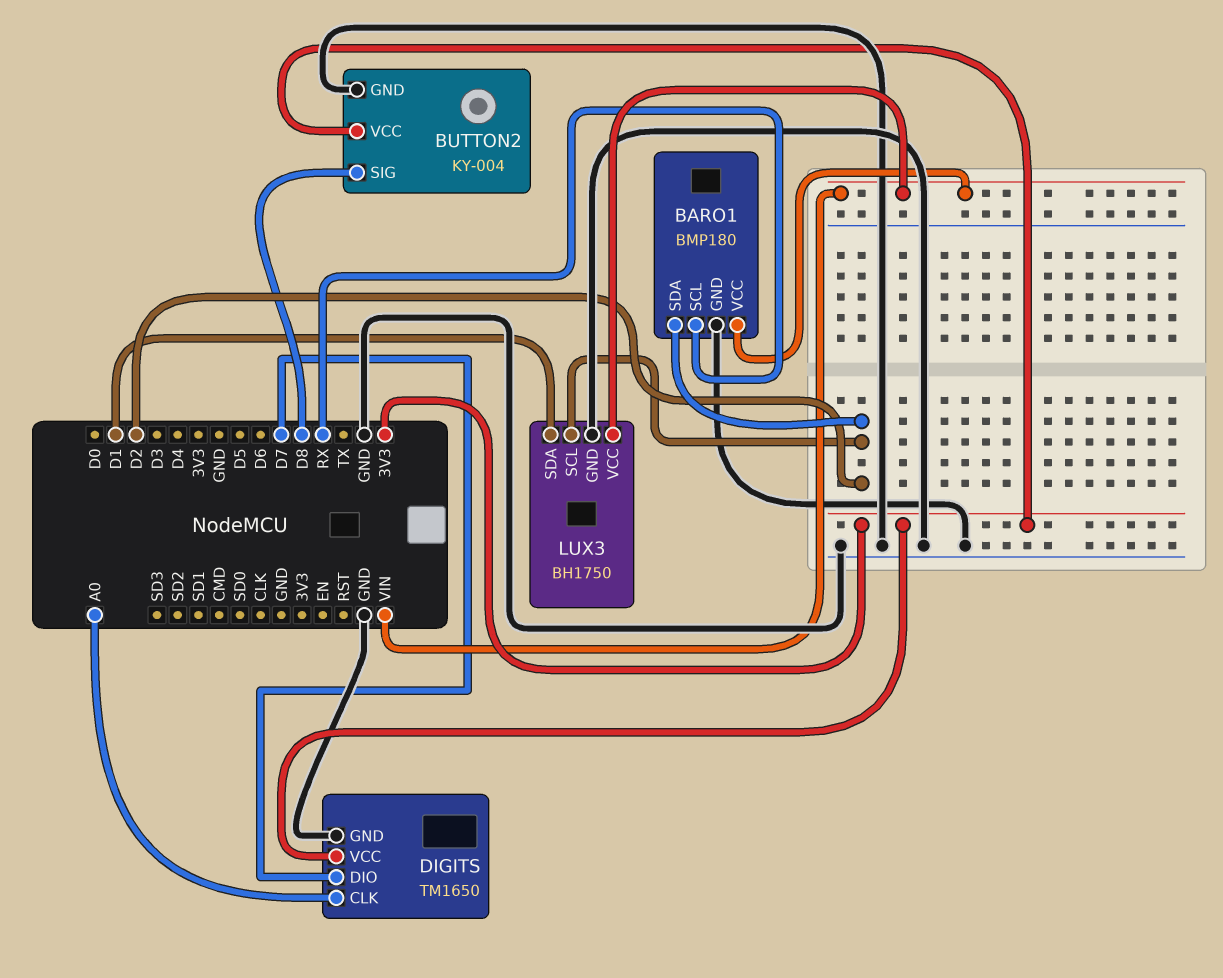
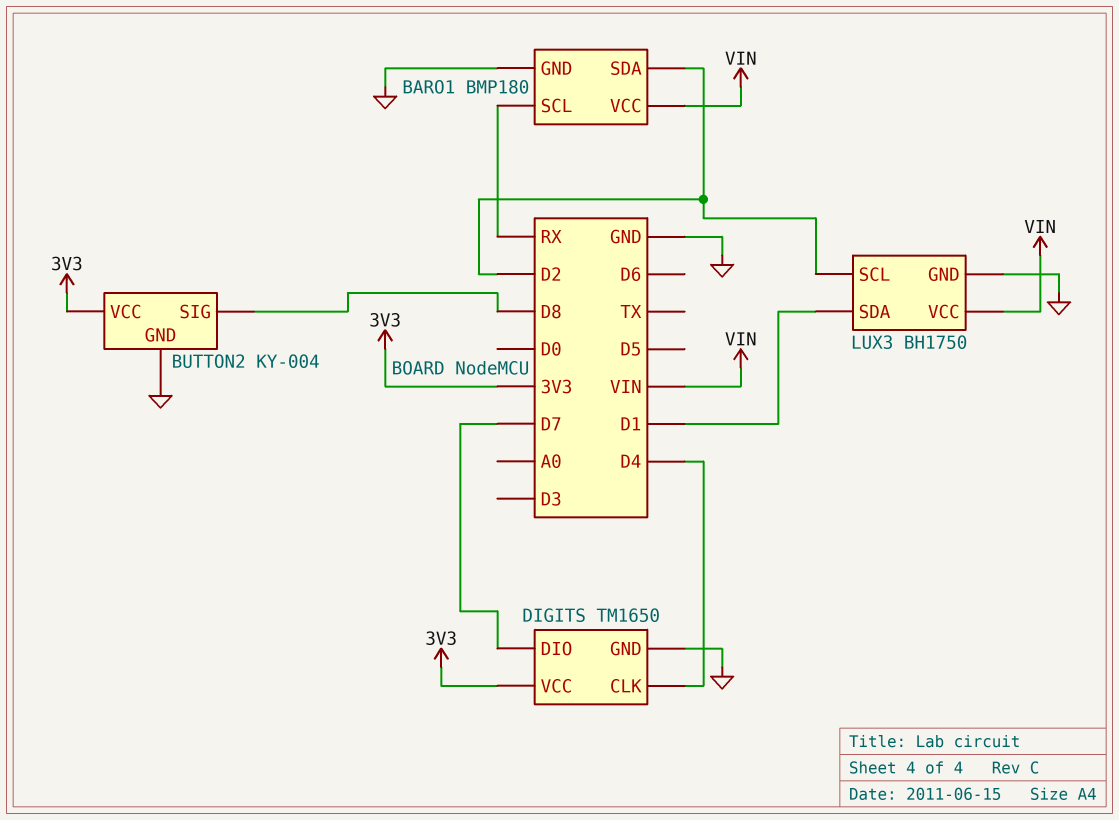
DIGITS pin CLK: A0 -> D4

